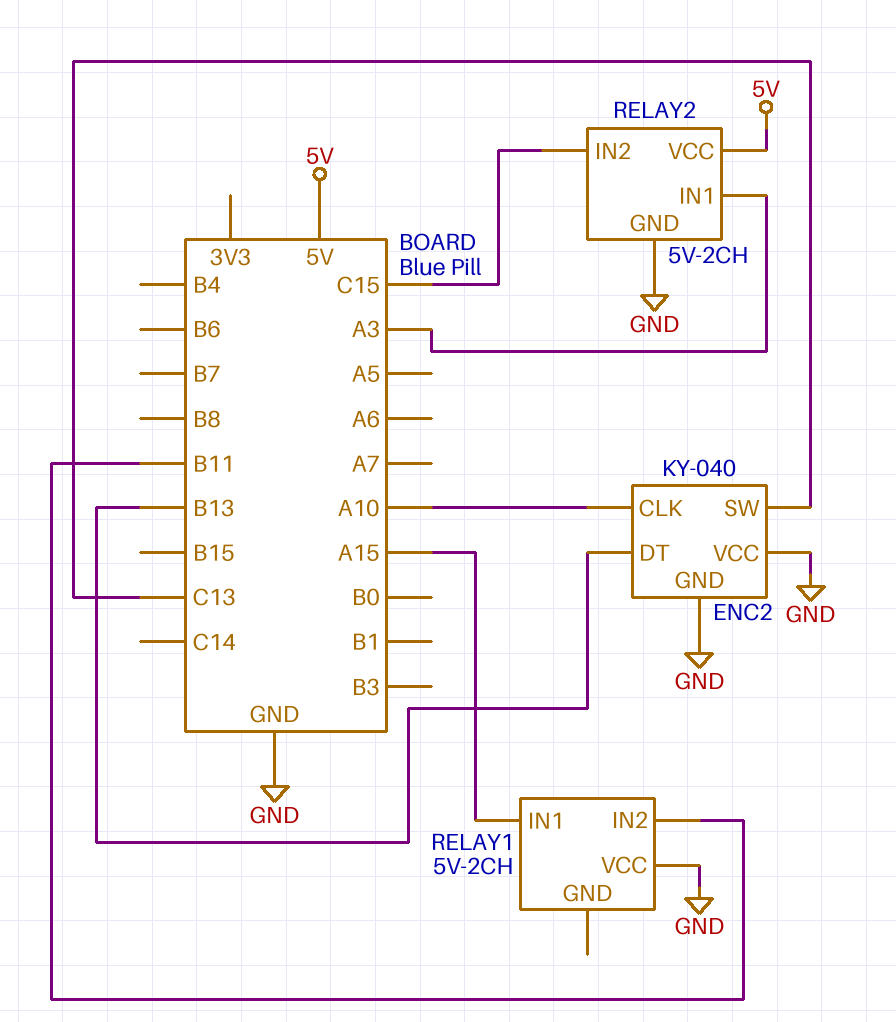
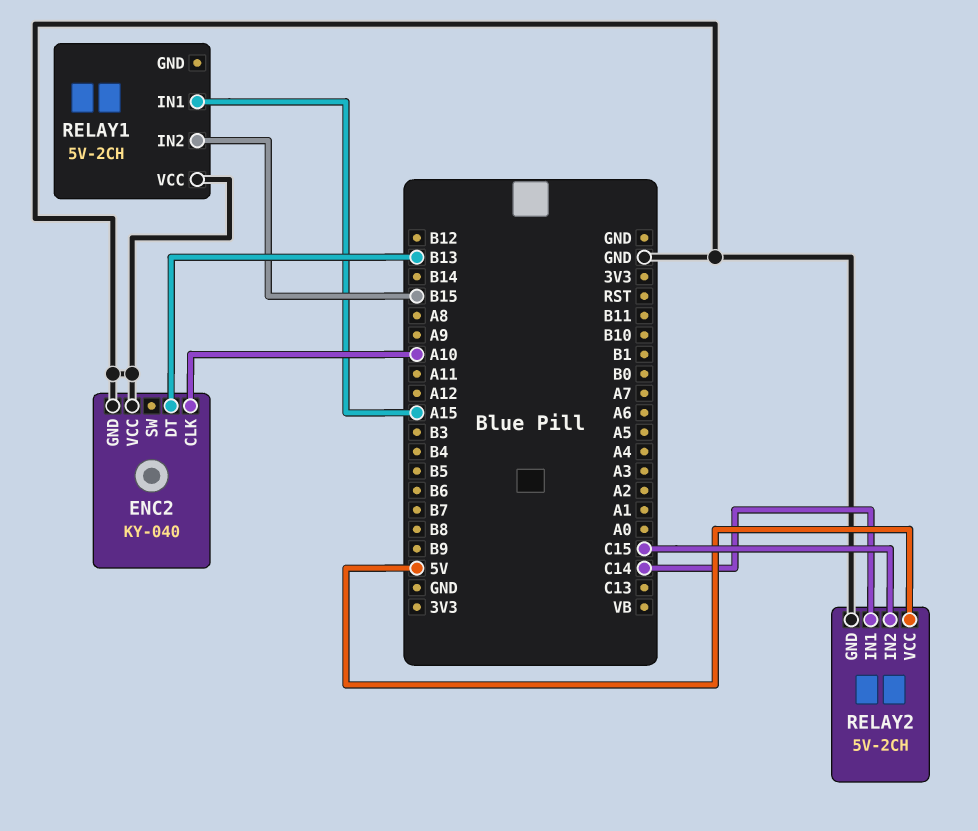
ENC2 pin SW: C13 -> none
RELAY1 pin IN2: B11 -> B15
RELAY2 pin IN1: A3 -> C14

